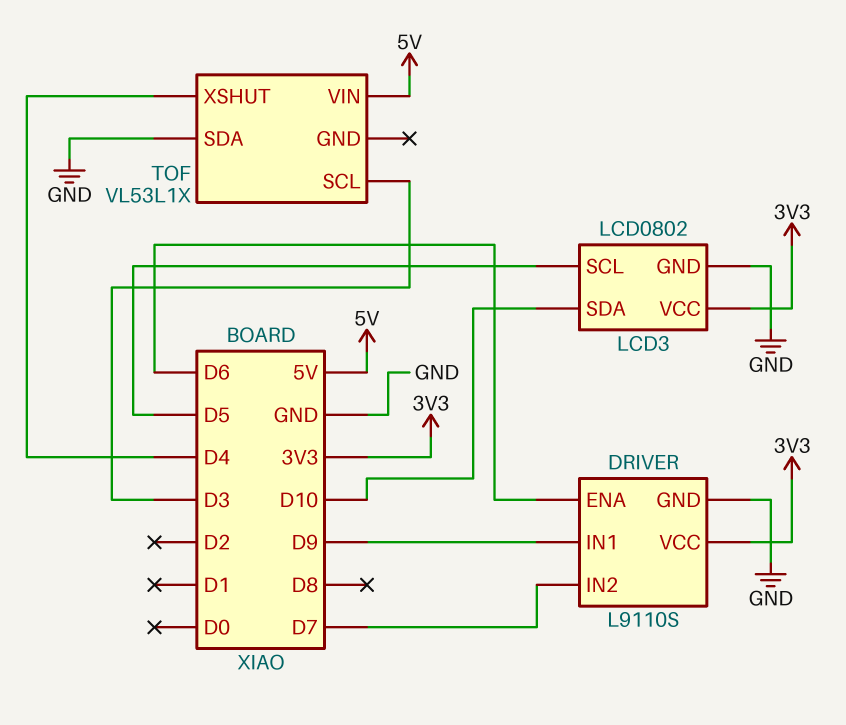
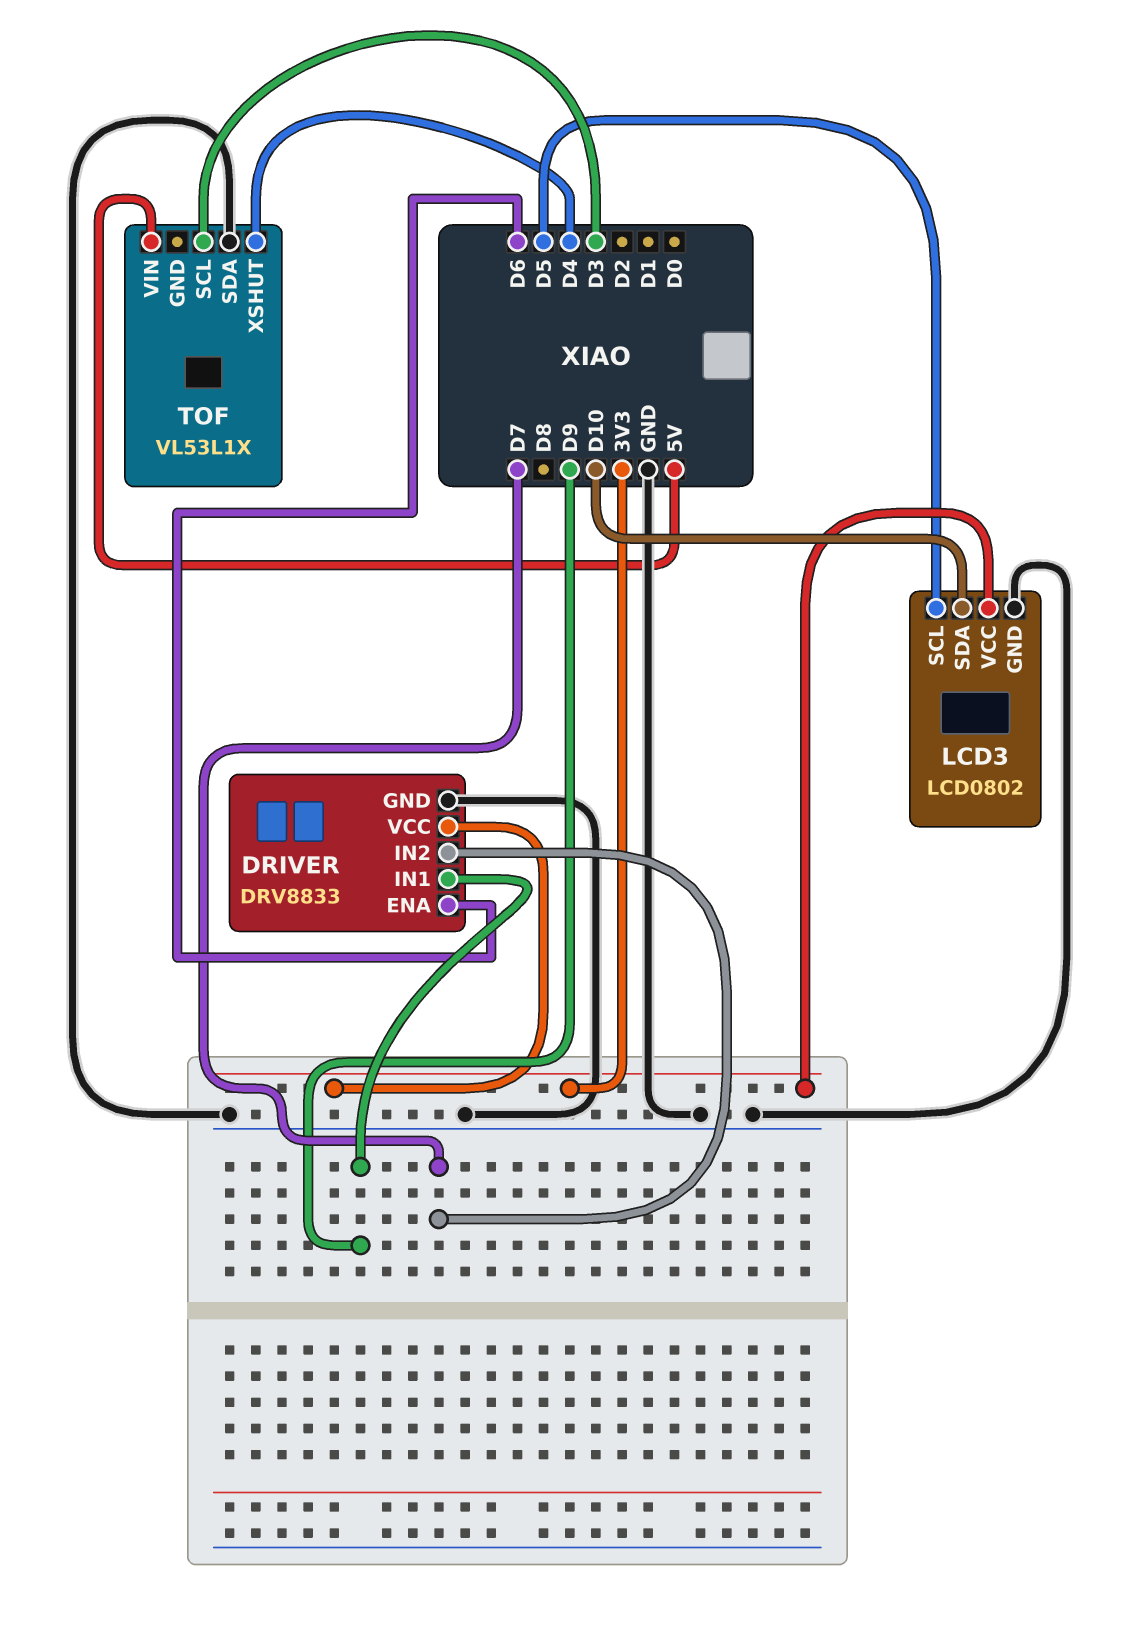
DRIVER: L9110S -> DRV8833

